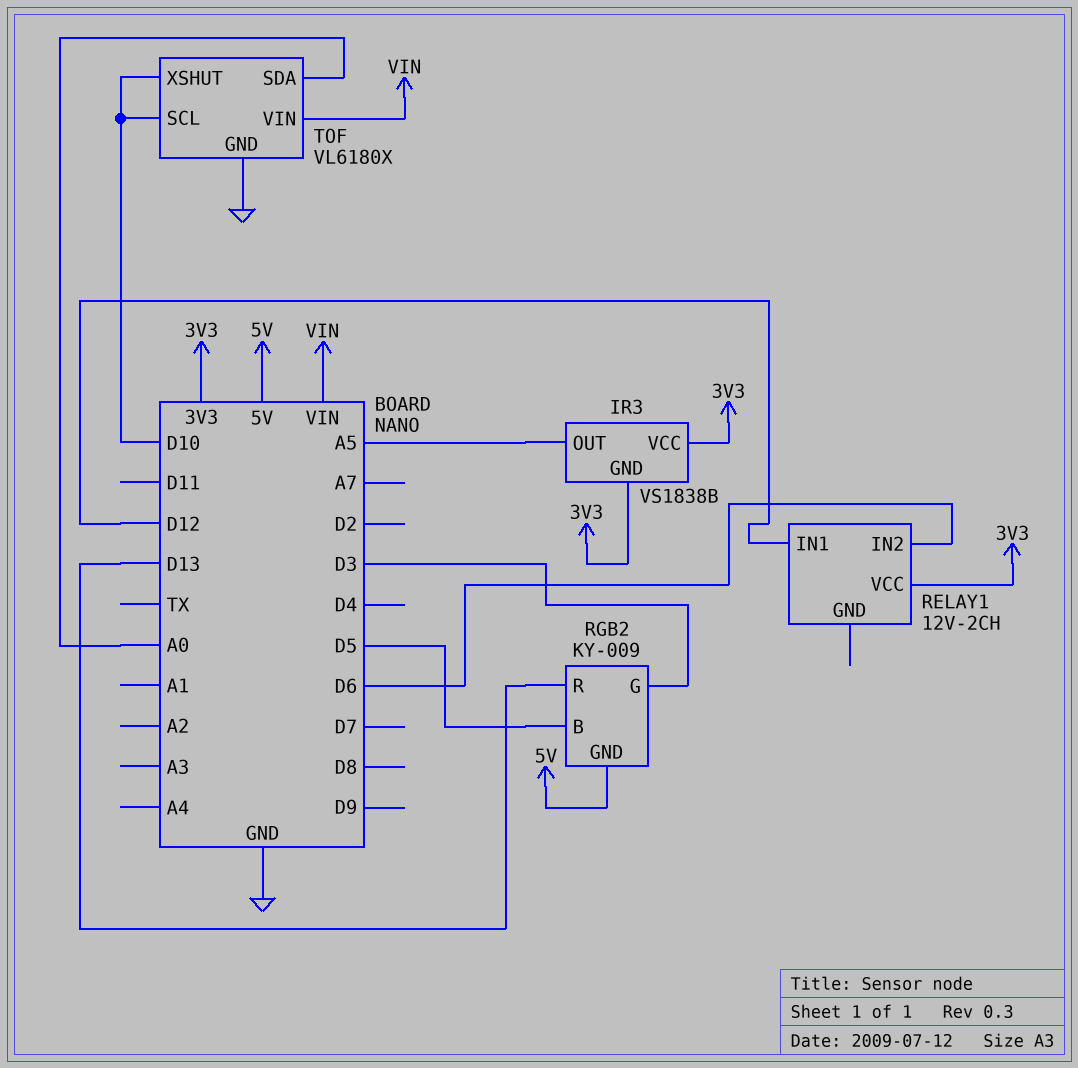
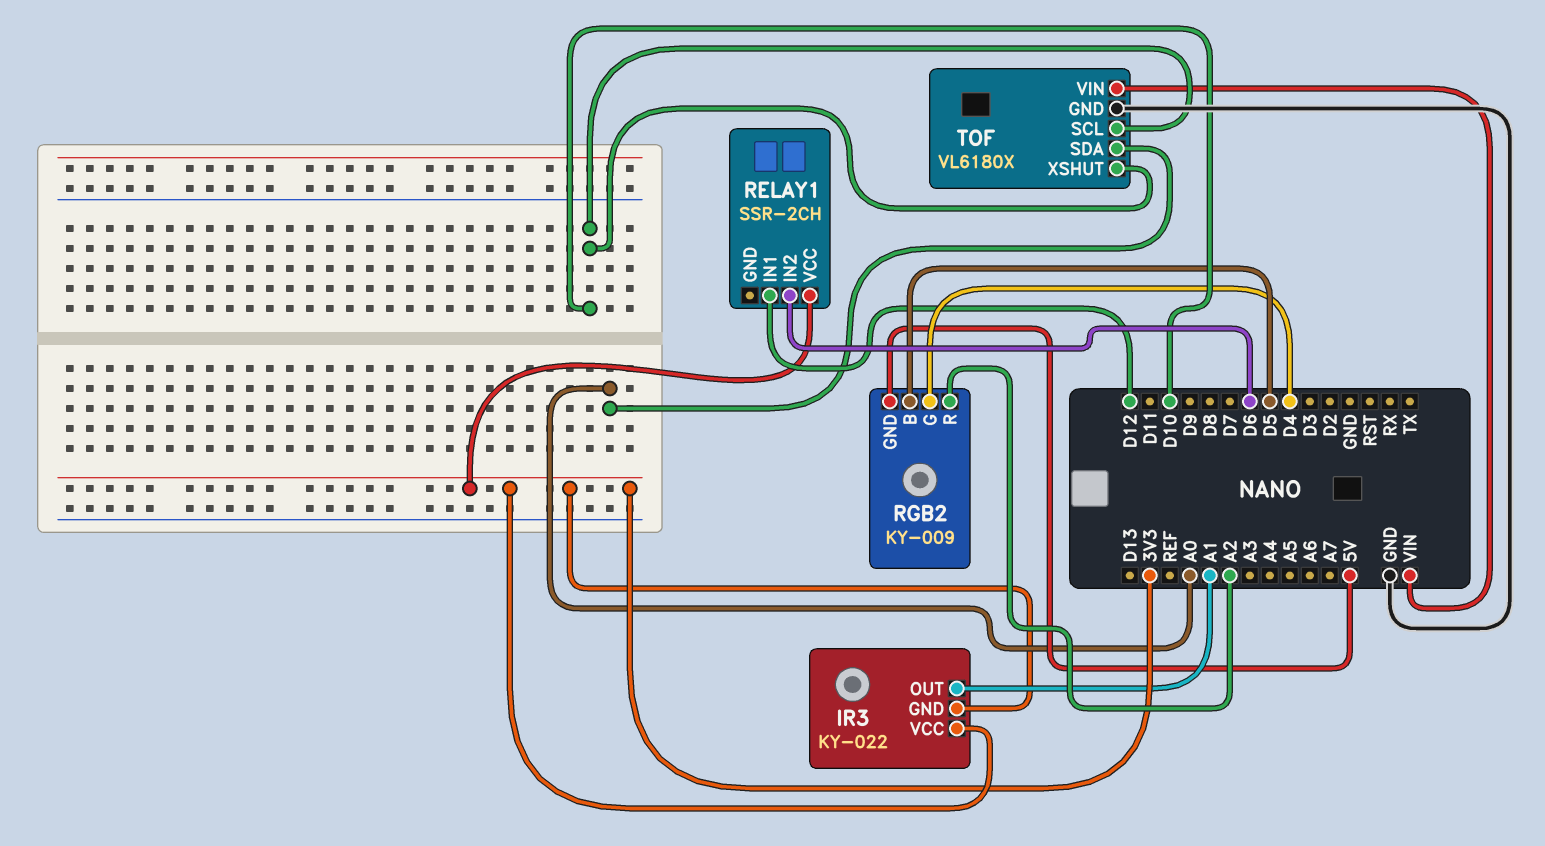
IR3: VS1838B -> KY-022
IR3 pin OUT: A5 -> A1
RELAY1: 12V-2CH -> SSR-2CH
RGB2 pin G: D3 -> D4
RGB2 pin R: D13 -> A2

